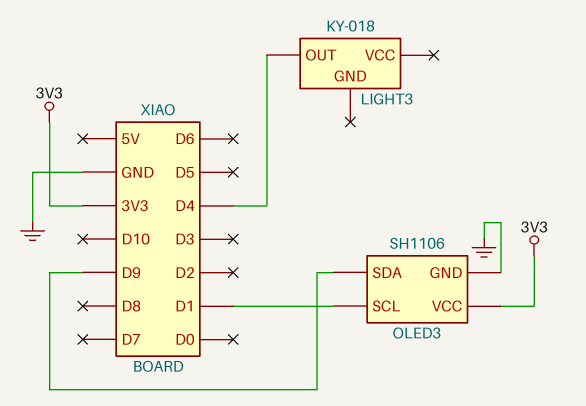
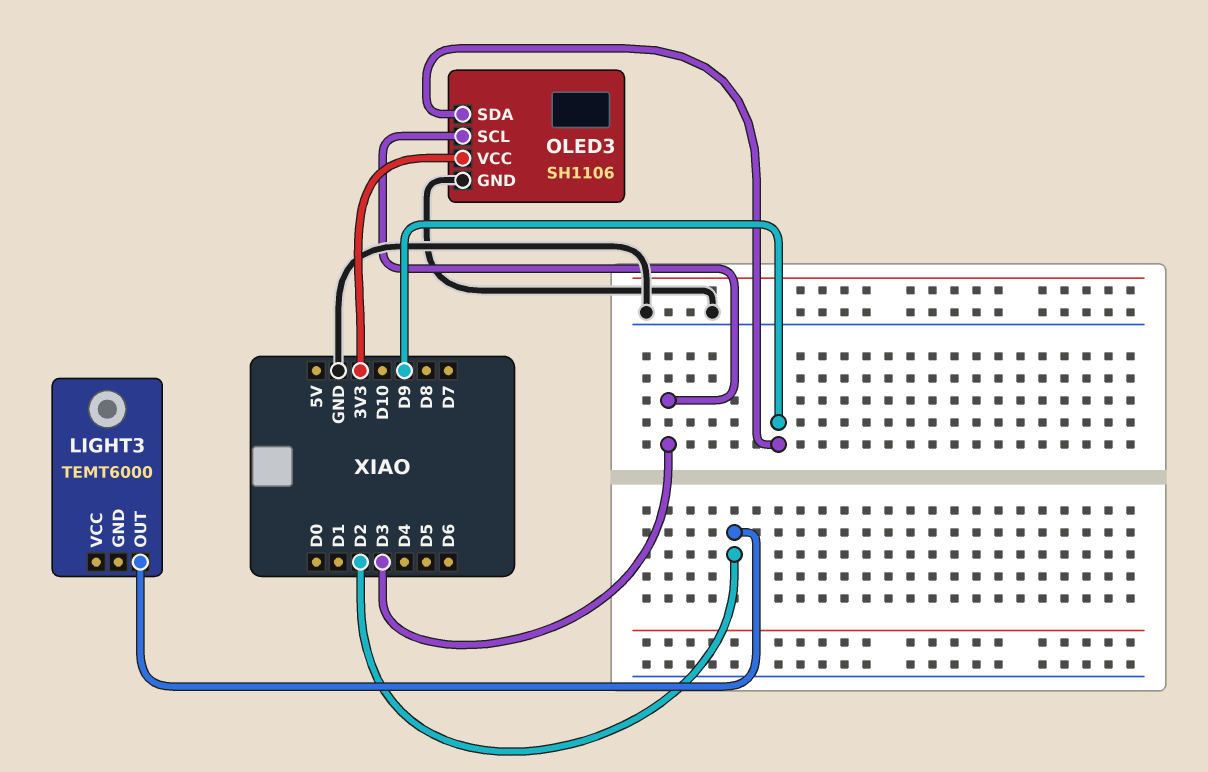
LIGHT3: KY-018 -> TEMT6000
LIGHT3 pin OUT: D4 -> D2
OLED3 pin SCL: D1 -> D3

